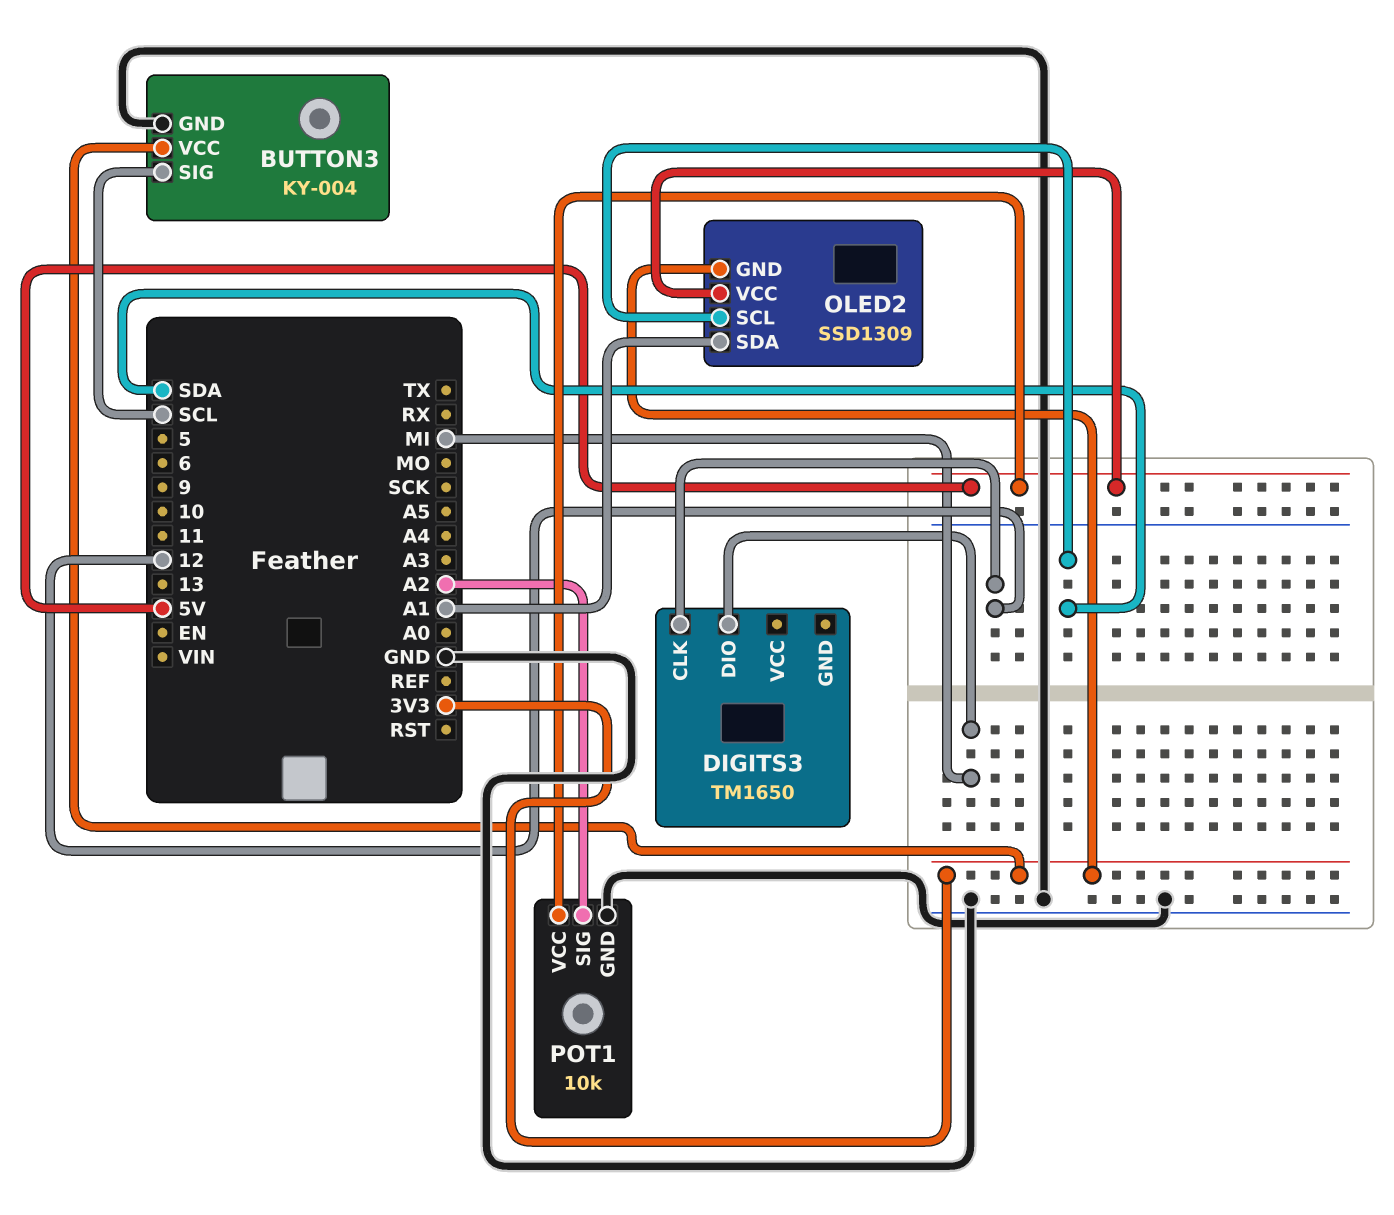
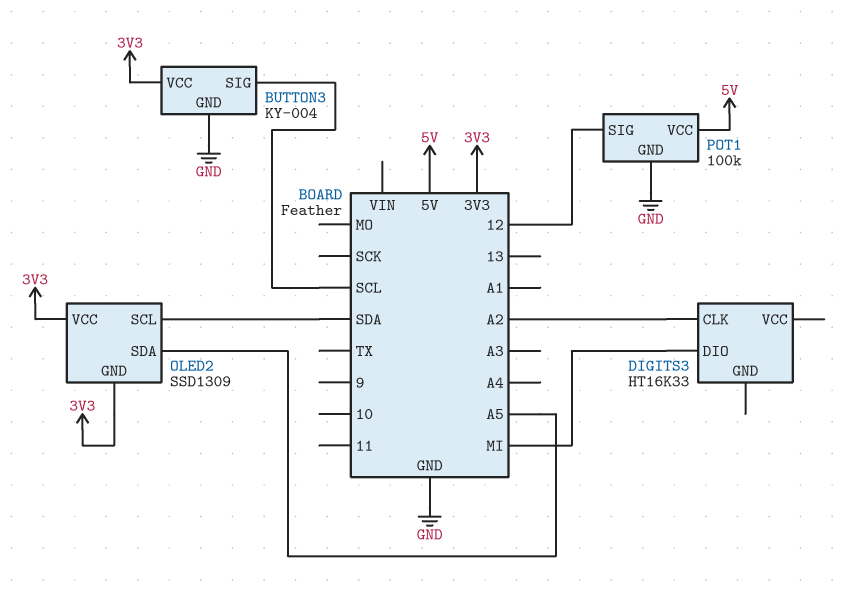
DIGITS3: TM1650 -> HT16K33
DIGITS3 pin CLK: 12 -> A2
OLED2 pin SDA: A1 -> A5
OLED2 pin VCC: 5V -> 3V3
POT1: 10k -> 100k
POT1 pin SIG: A2 -> 12

